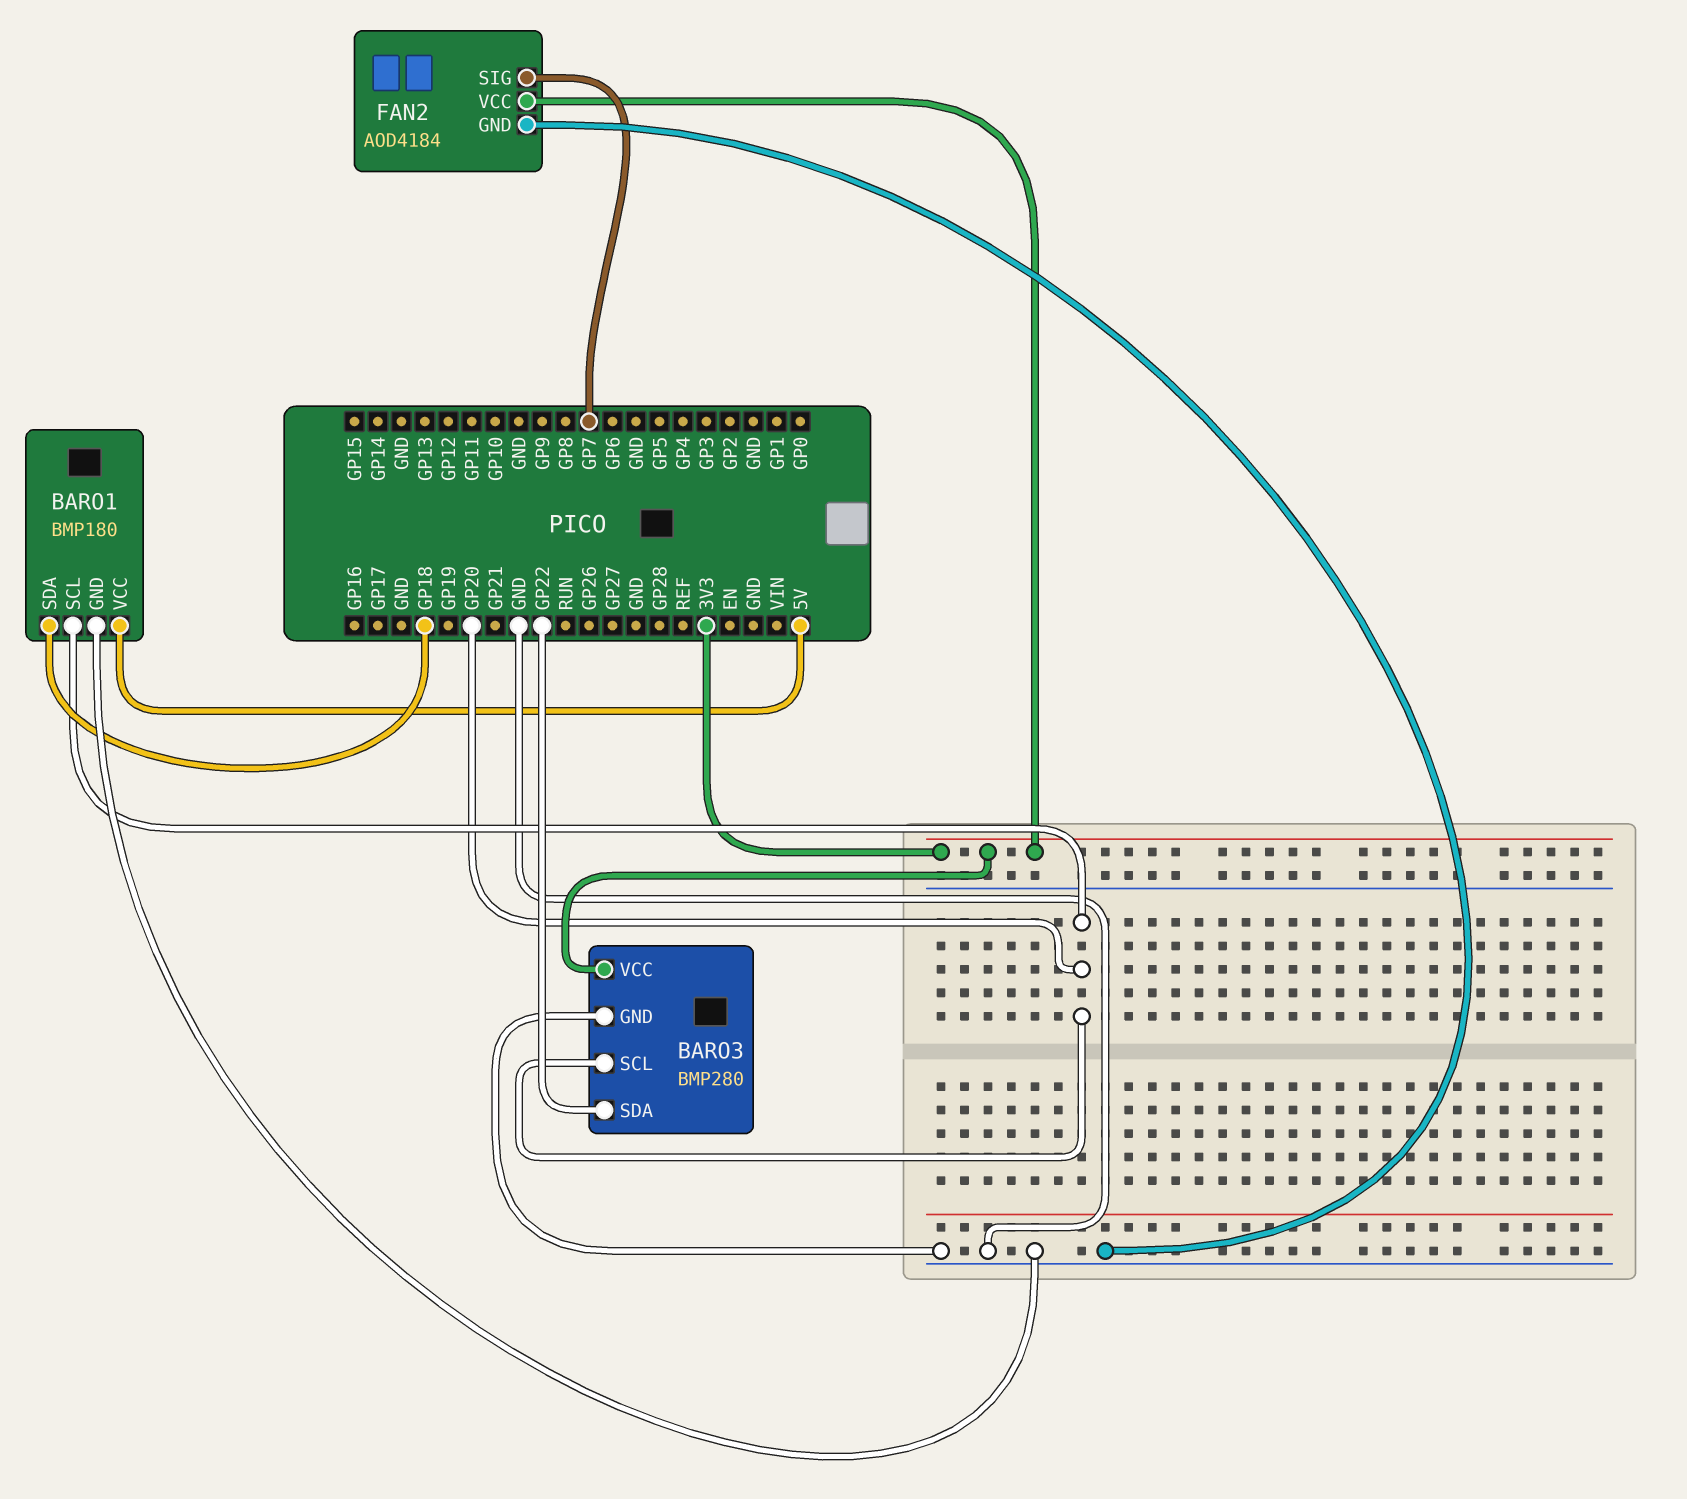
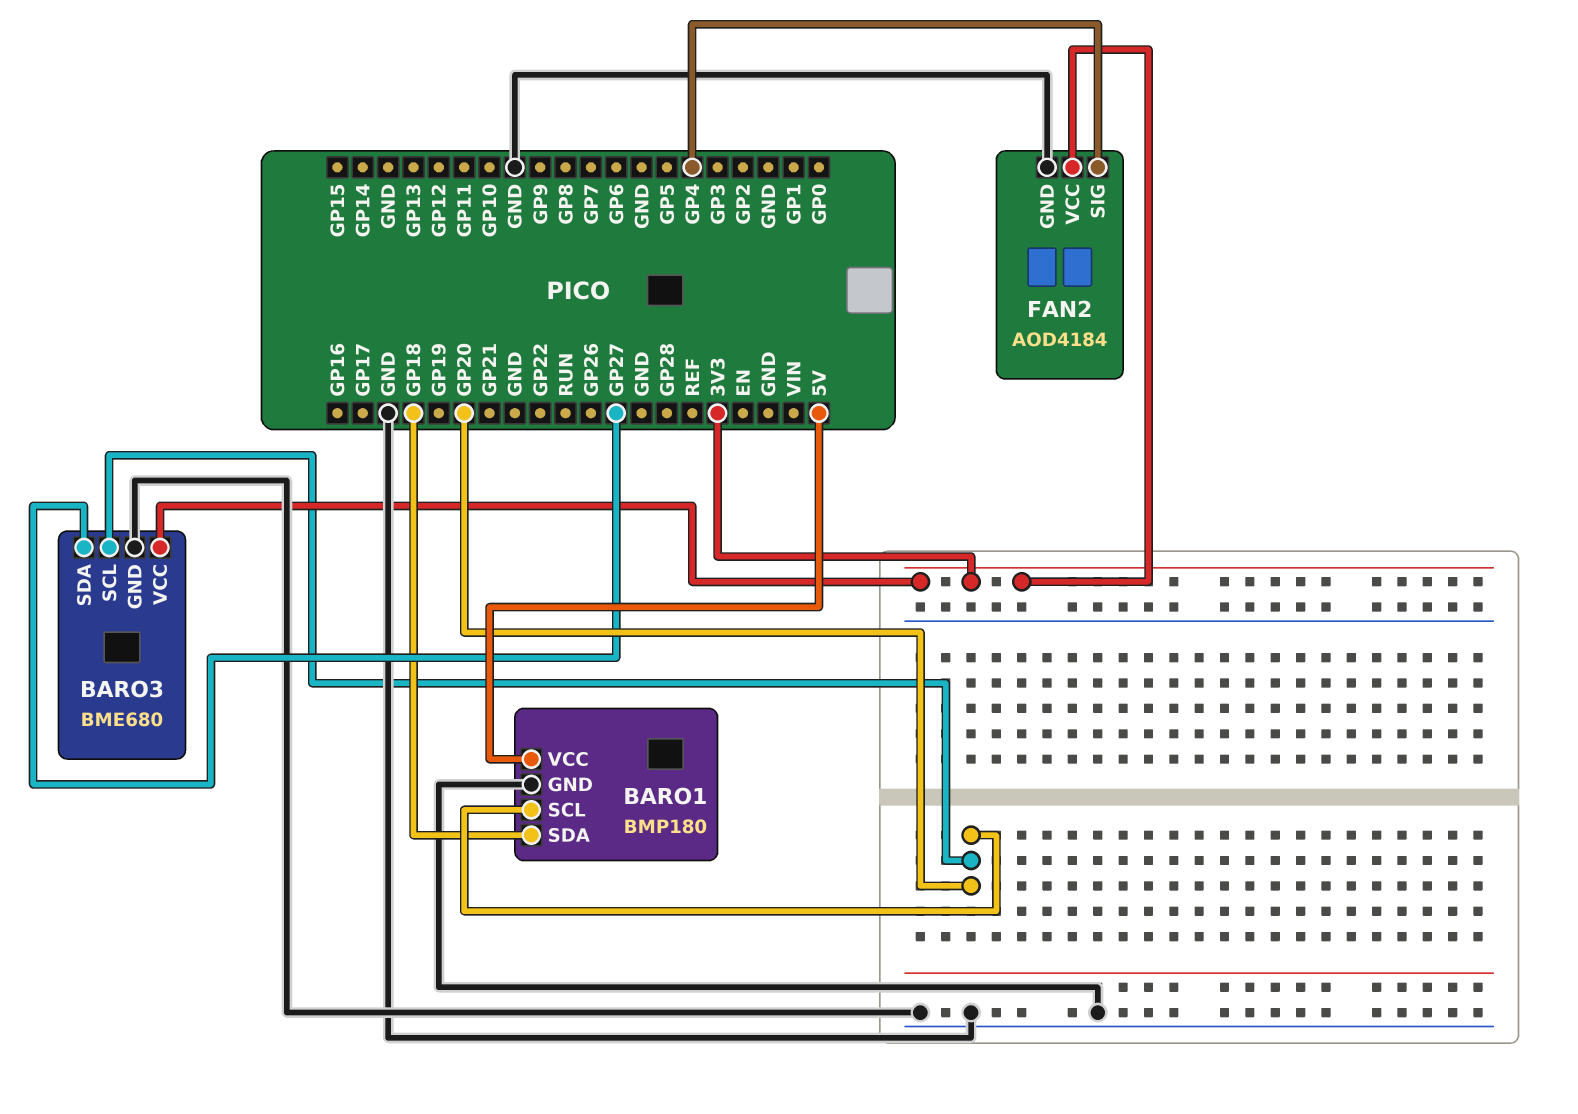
BARO3: BMP280 -> BME680
BARO3 pin SDA: GP22 -> GP27
FAN2 pin SIG: GP7 -> GP4

